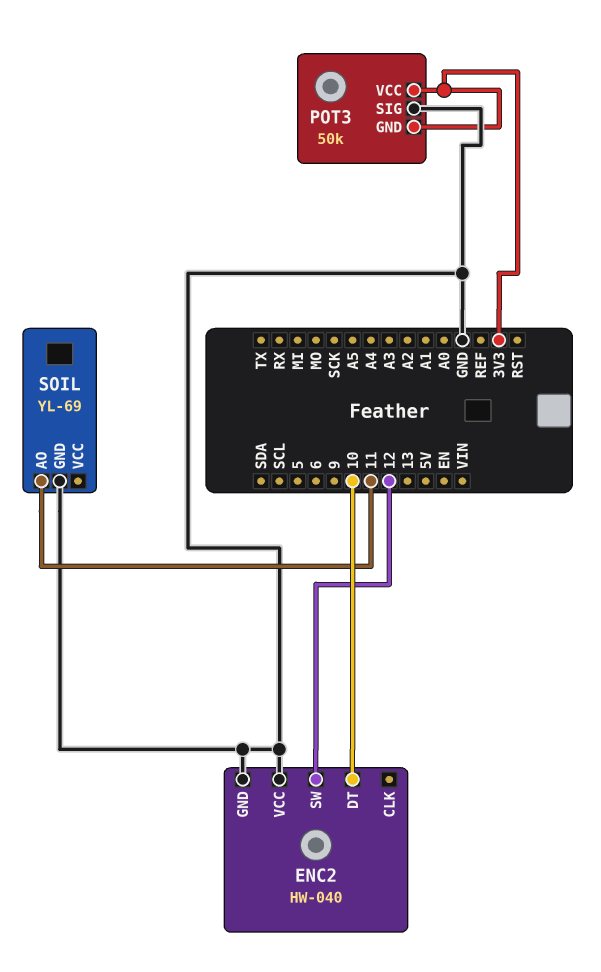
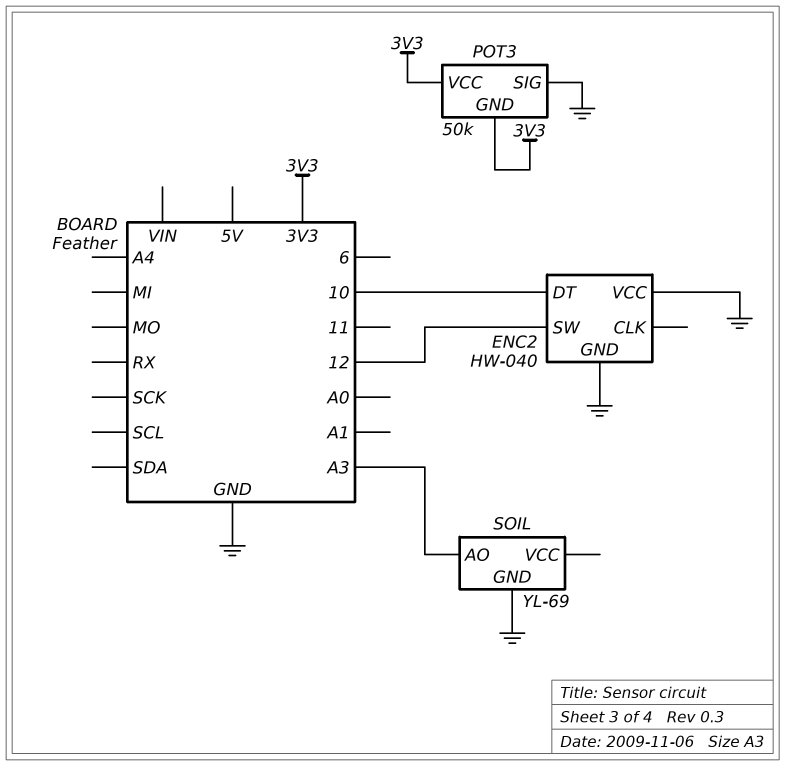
SOIL pin AO: 11 -> A3

